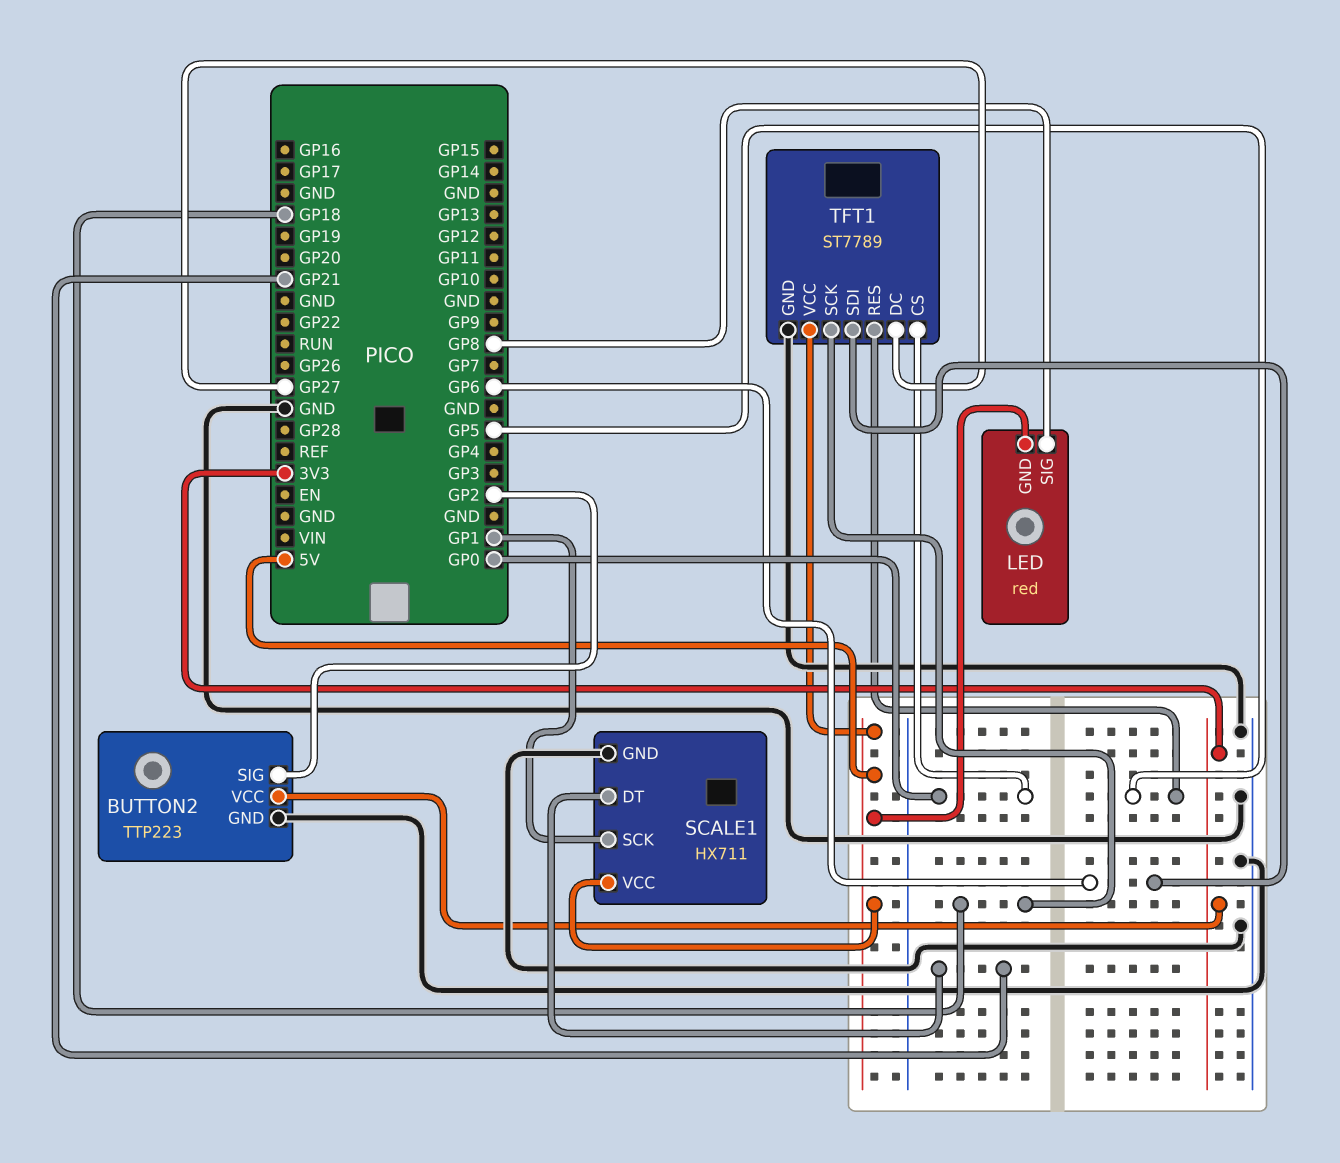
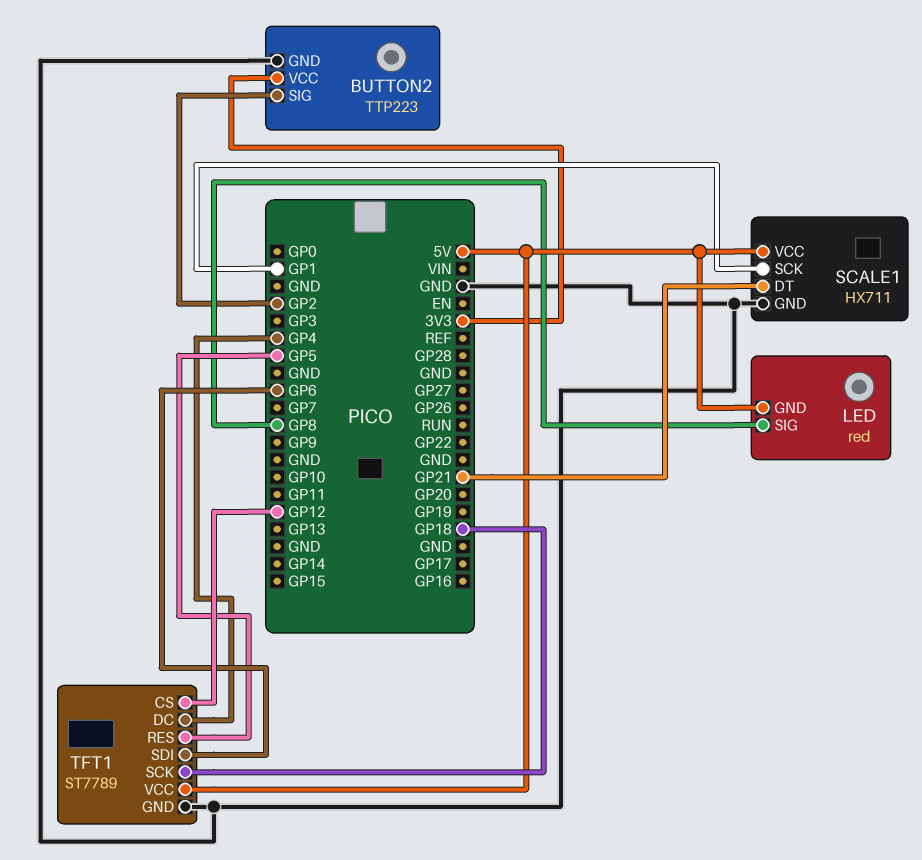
TFT1 pin CS: GP0 -> GP12
TFT1 pin DC: GP27 -> GP4

